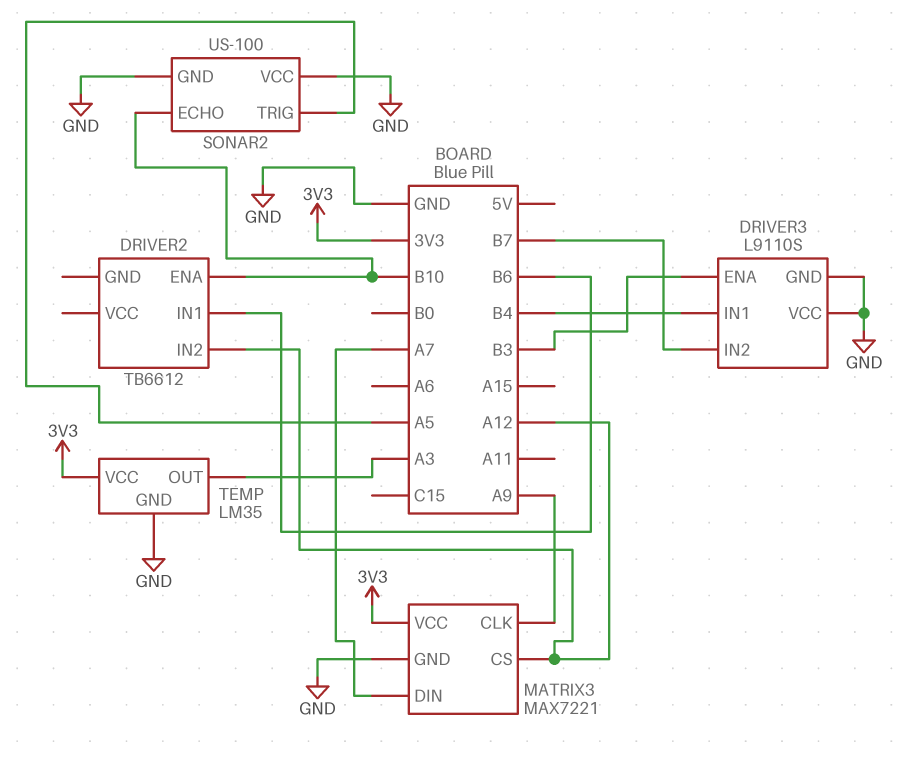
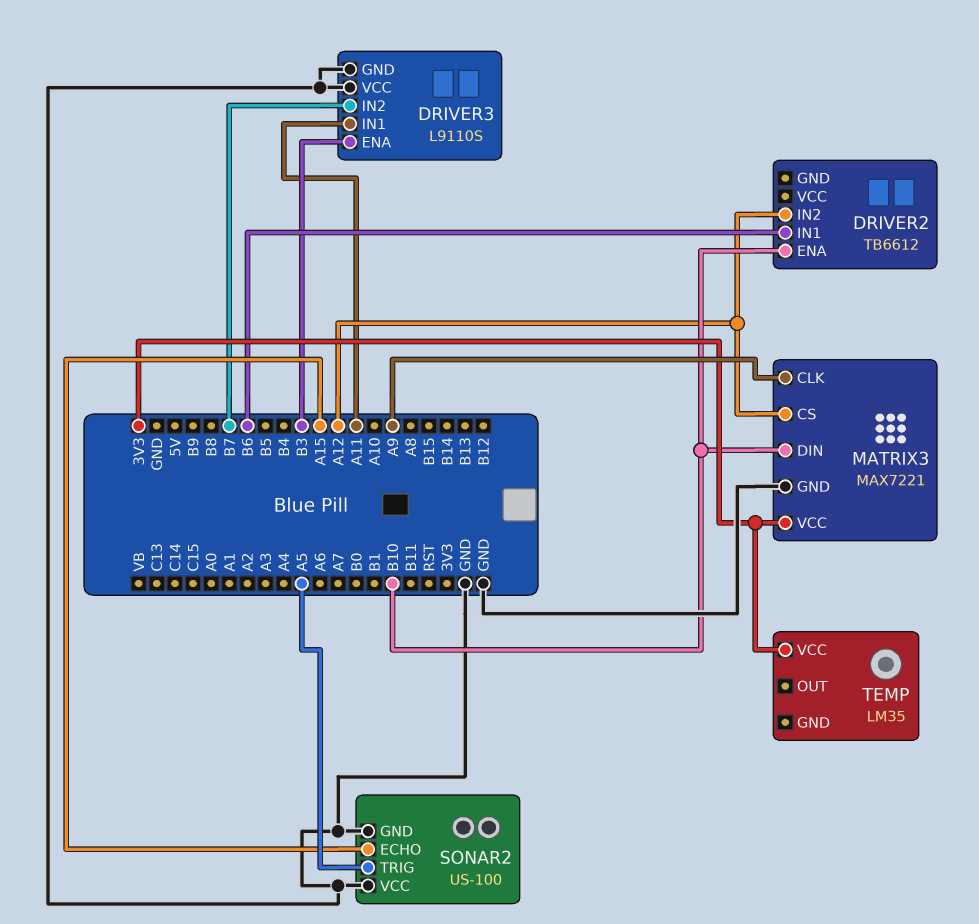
DRIVER3 pin IN1: B4 -> A11
MATRIX3 pin DIN: A7 -> B10
SONAR2 pin ECHO: B10 -> A15
TEMP pin GND: GND -> none
TEMP pin OUT: A3 -> none

